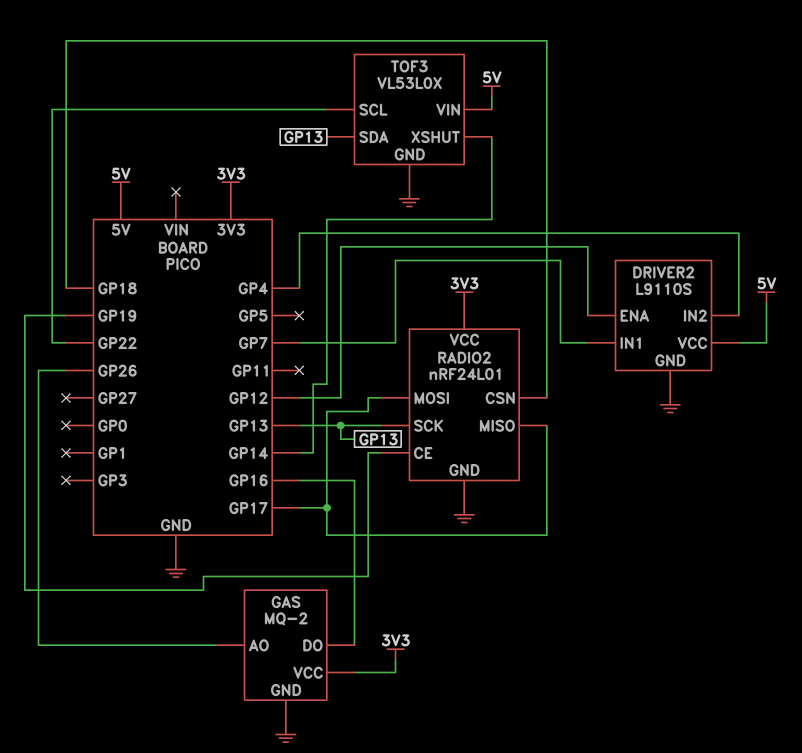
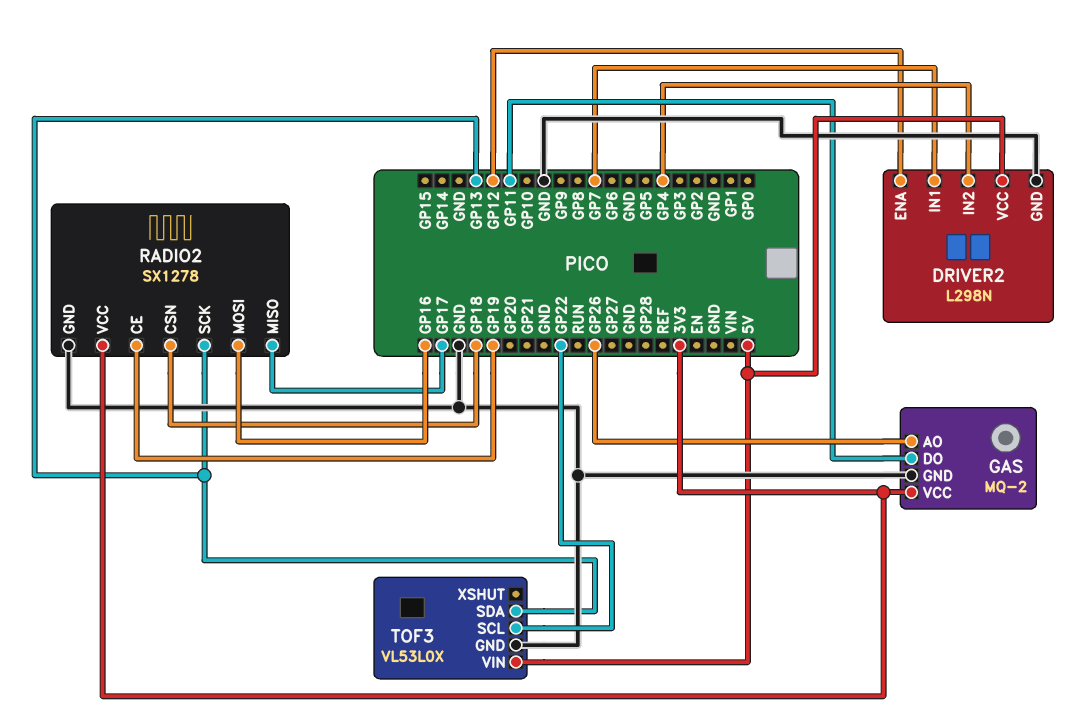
DRIVER2: L9110S -> L298N
GAS pin DO: GP16 -> GP11
RADIO2: nRF24L01 -> SX1278
RADIO2 pin MOSI: GP17 -> GP16
TOF3 pin XSHUT: GP14 -> none

